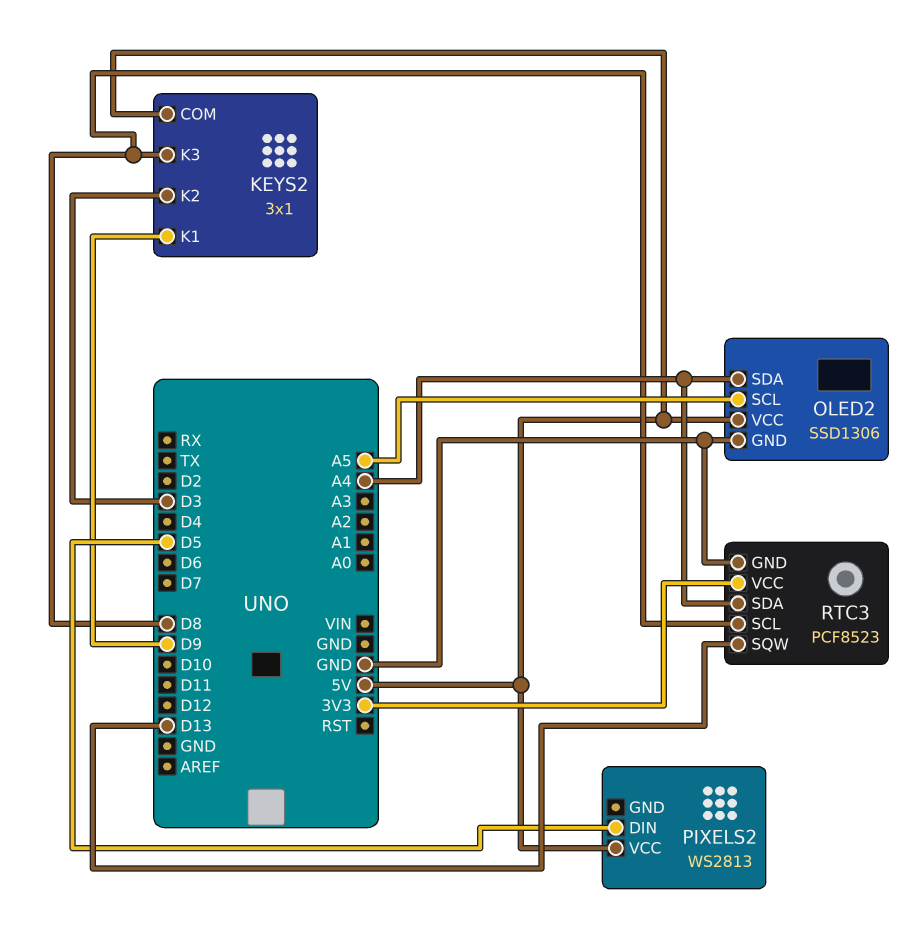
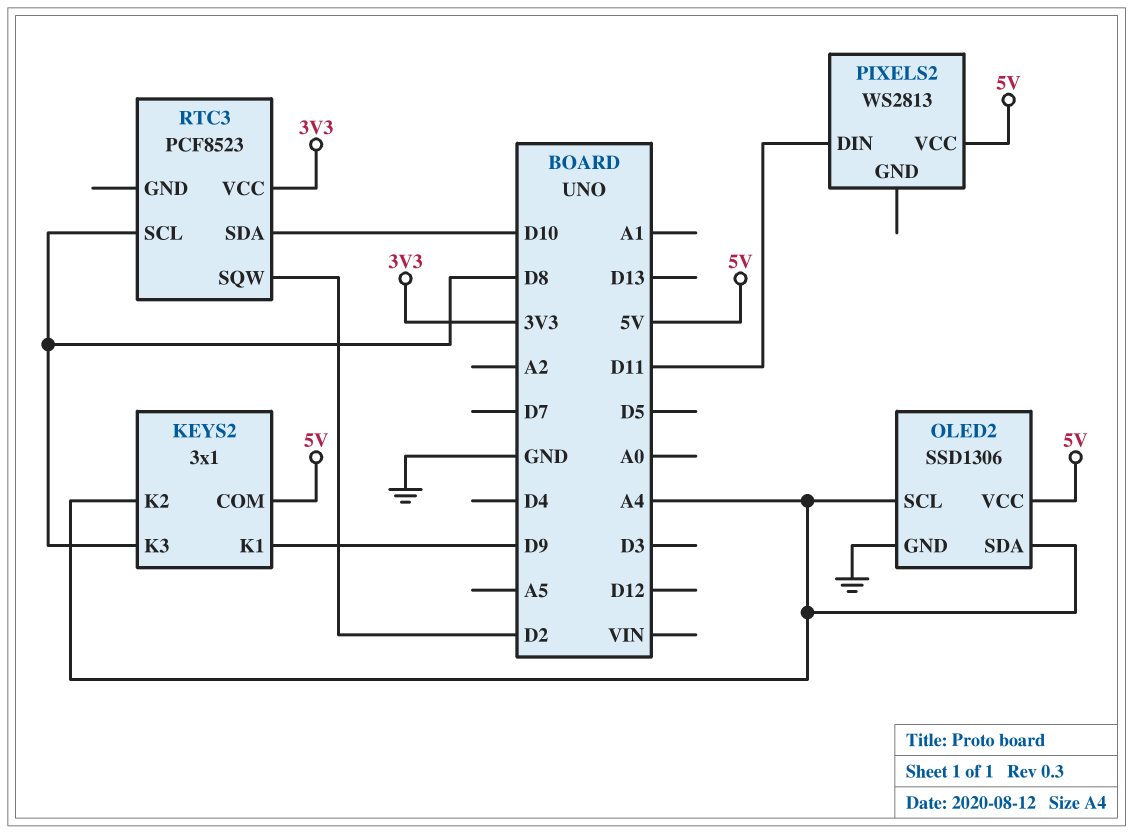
KEYS2 pin K2: D3 -> A4
OLED2 pin SCL: A5 -> A4
PIXELS2 pin DIN: D5 -> D11
RTC3 pin GND: GND -> none
RTC3 pin SDA: A4 -> D10
RTC3 pin SQW: D13 -> D2

